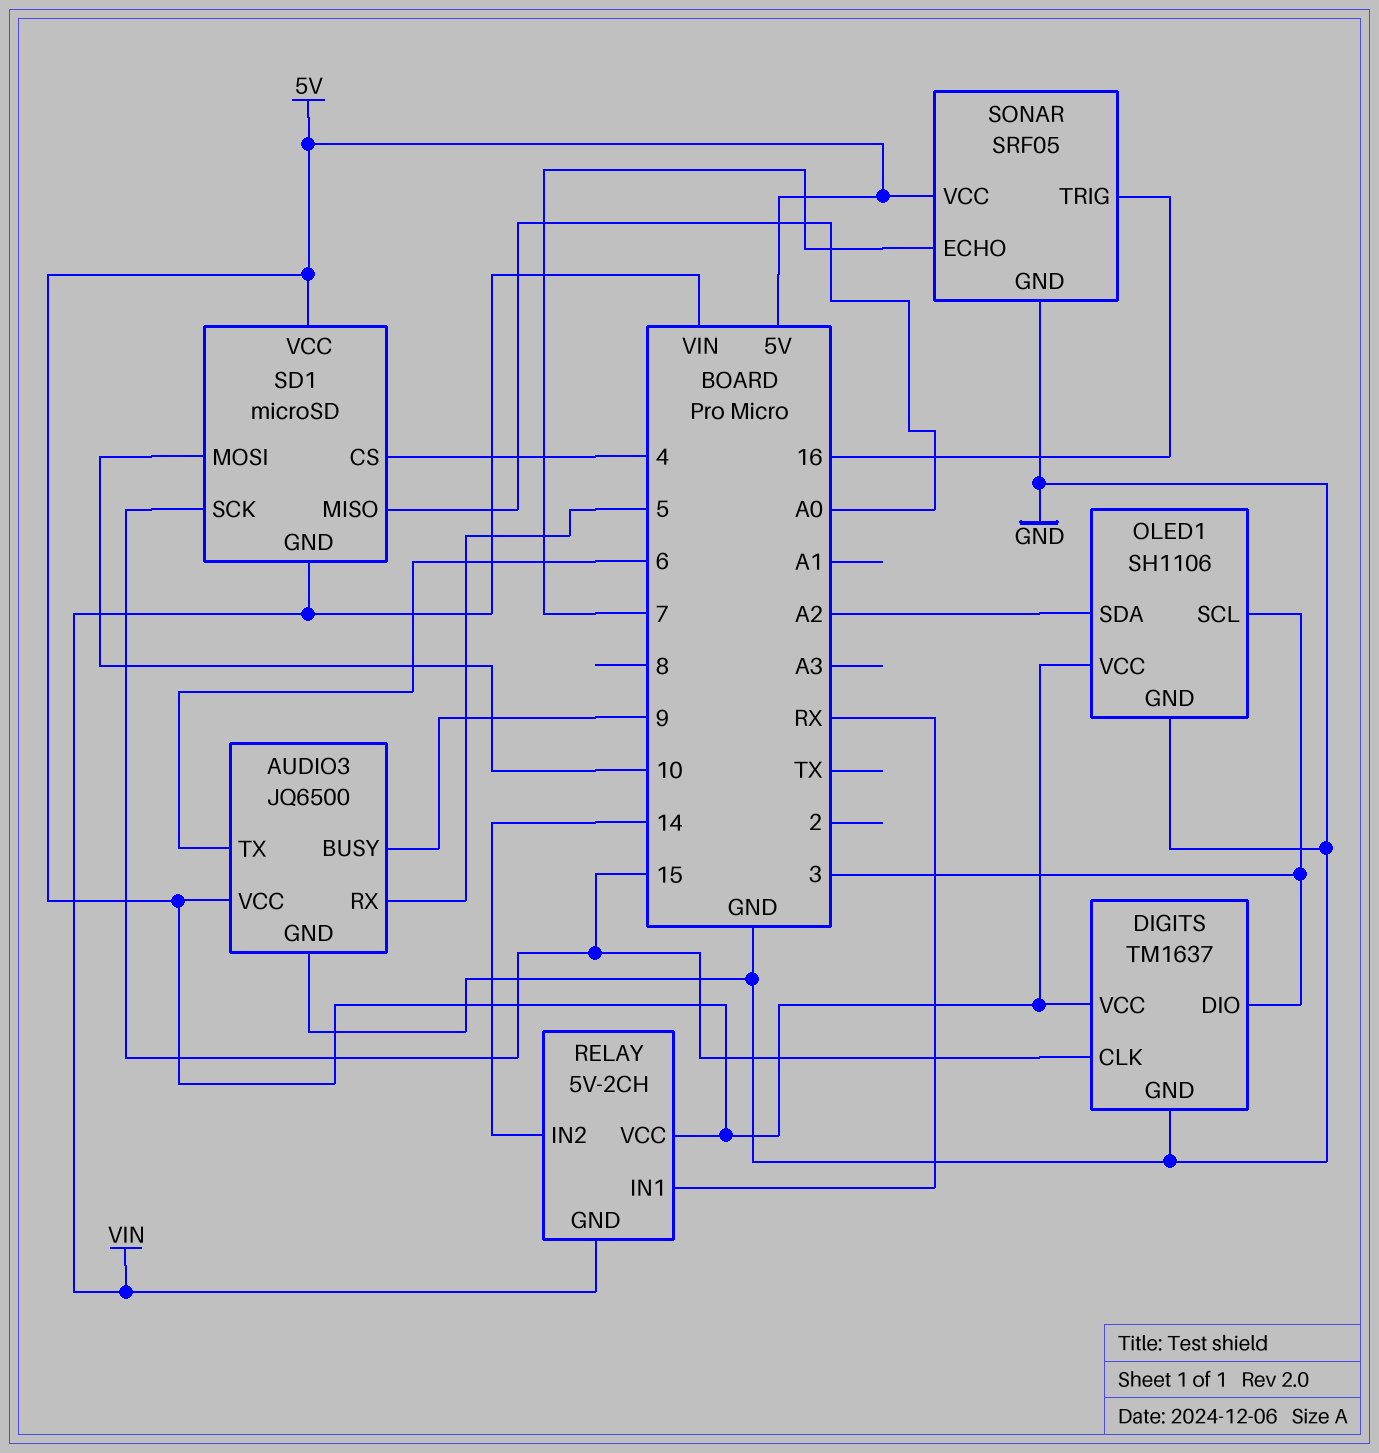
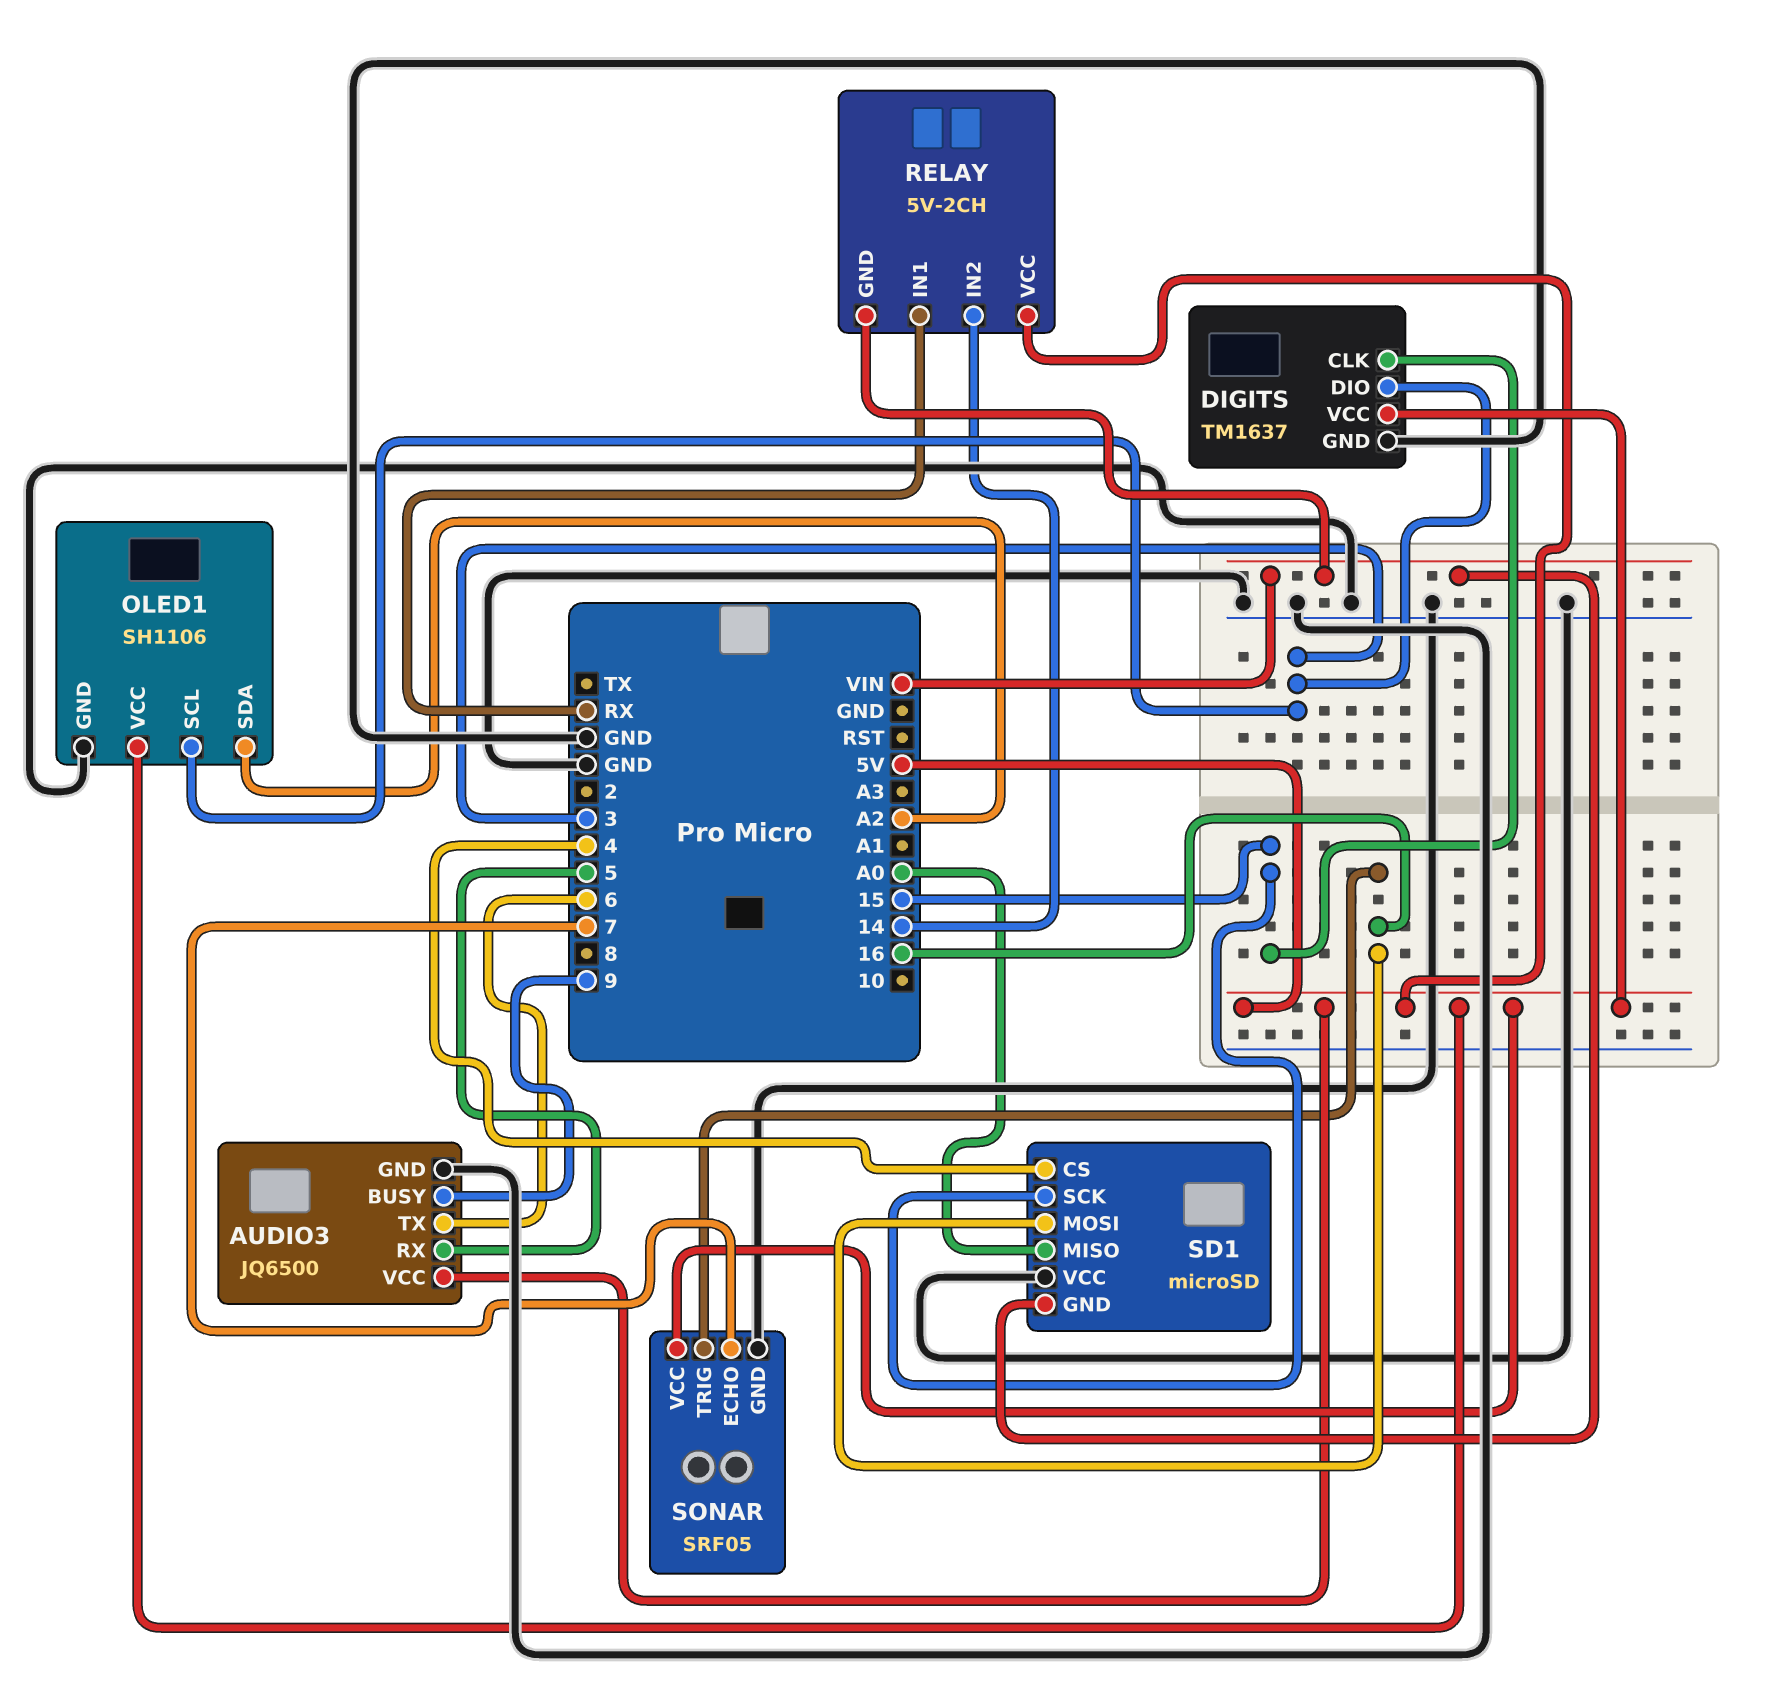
SD1 pin MOSI: 10 -> 16
SD1 pin VCC: 5V -> GND

